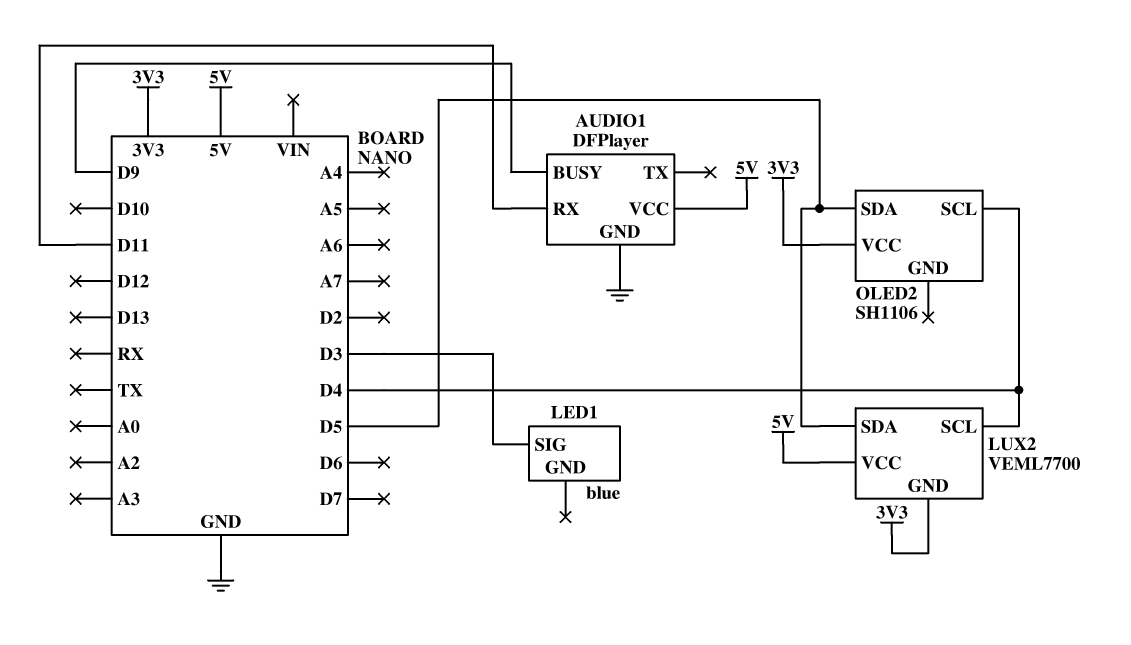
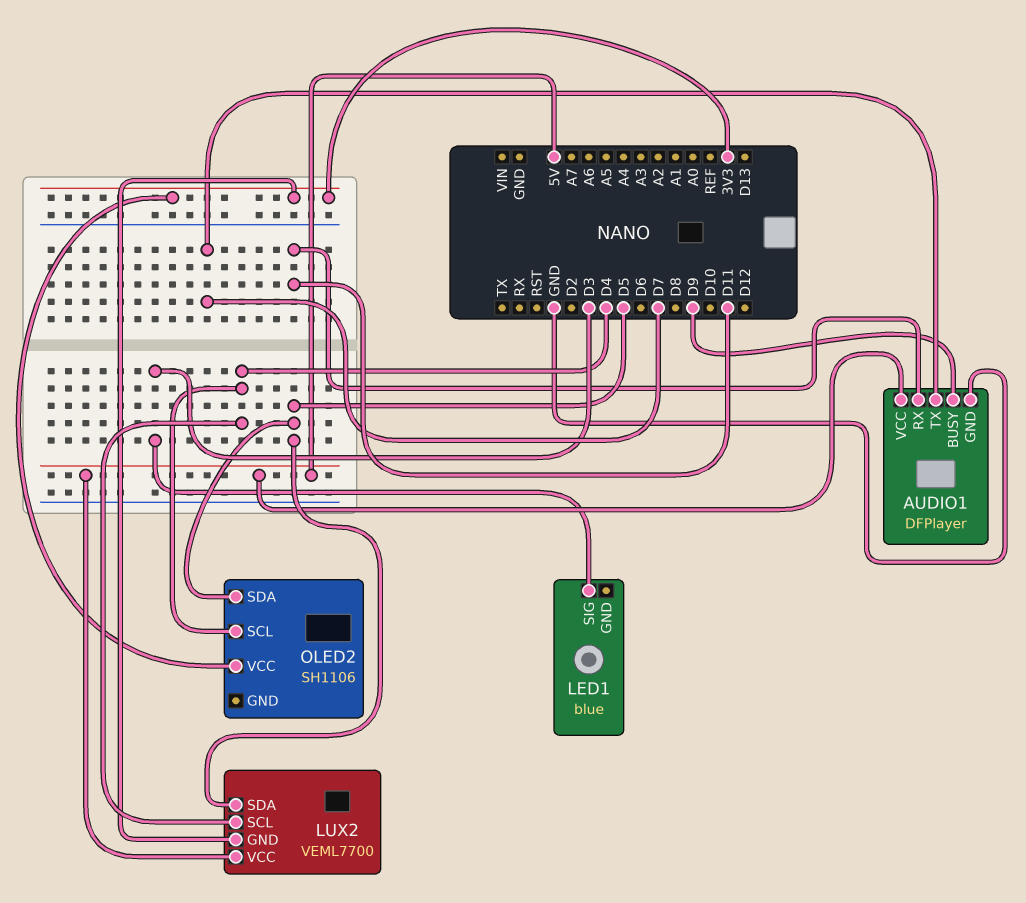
AUDIO1 pin TX: none -> D7

